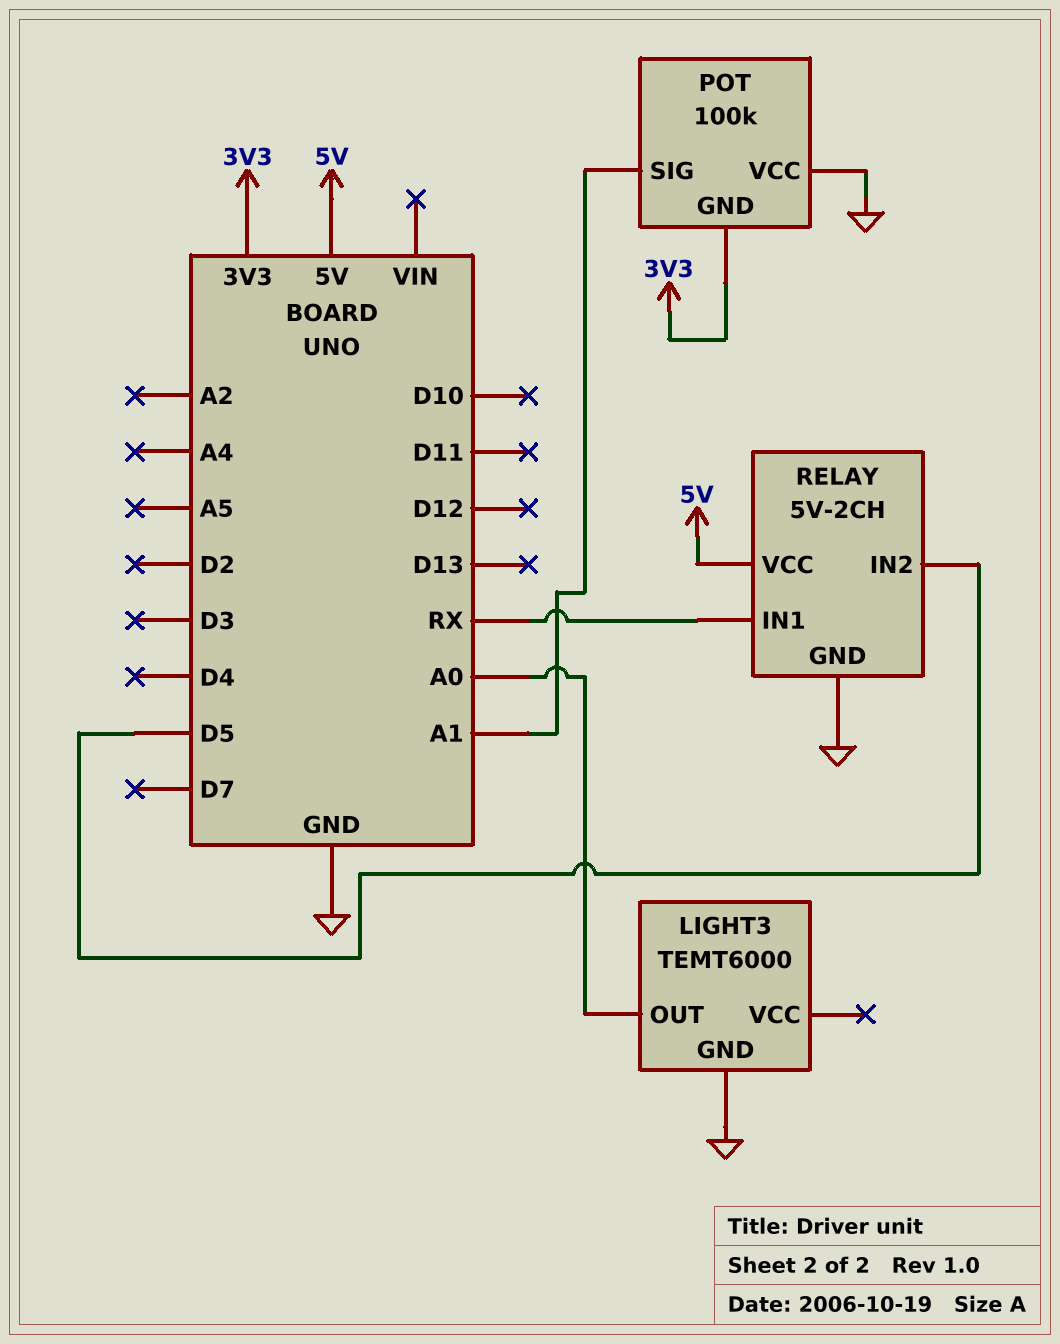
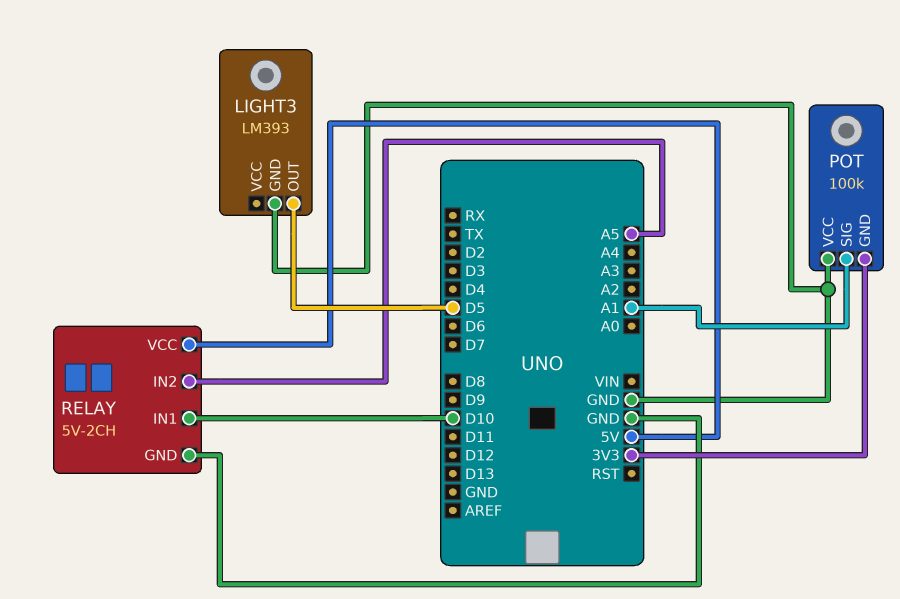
LIGHT3: TEMT6000 -> LM393
LIGHT3 pin OUT: A0 -> D5
RELAY pin IN1: RX -> D10
RELAY pin IN2: D5 -> A5

